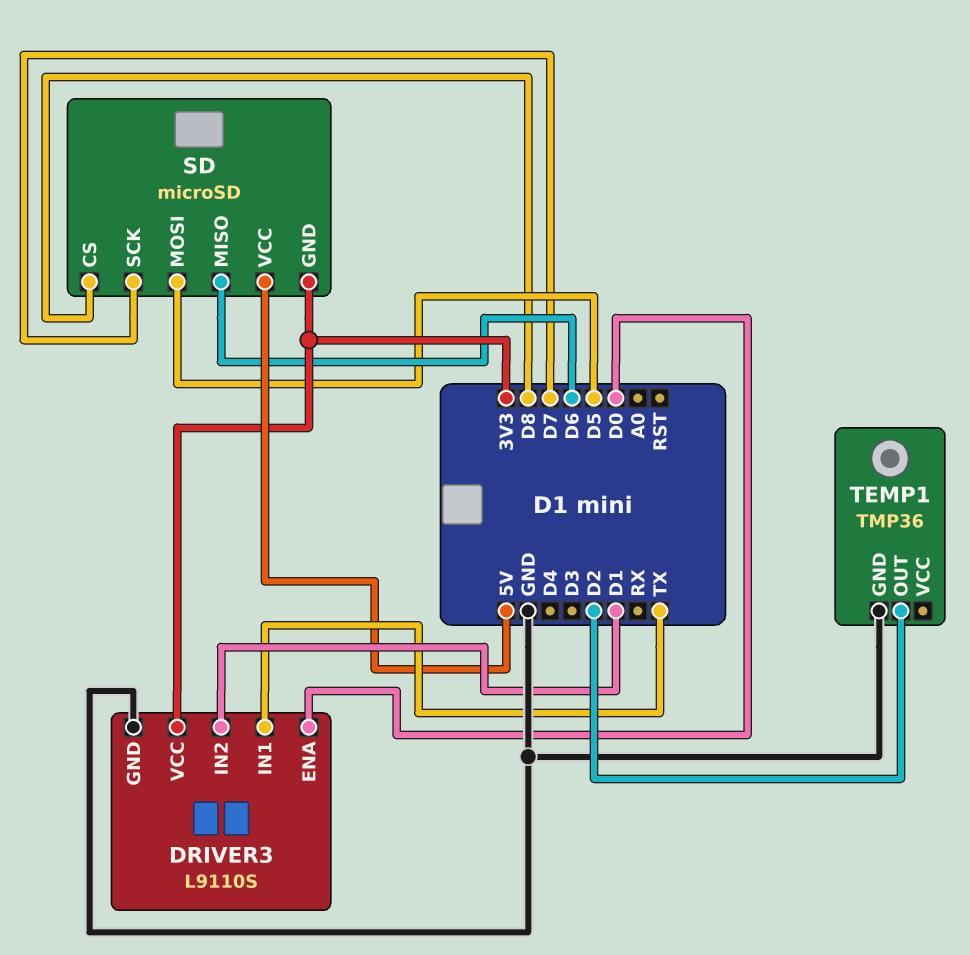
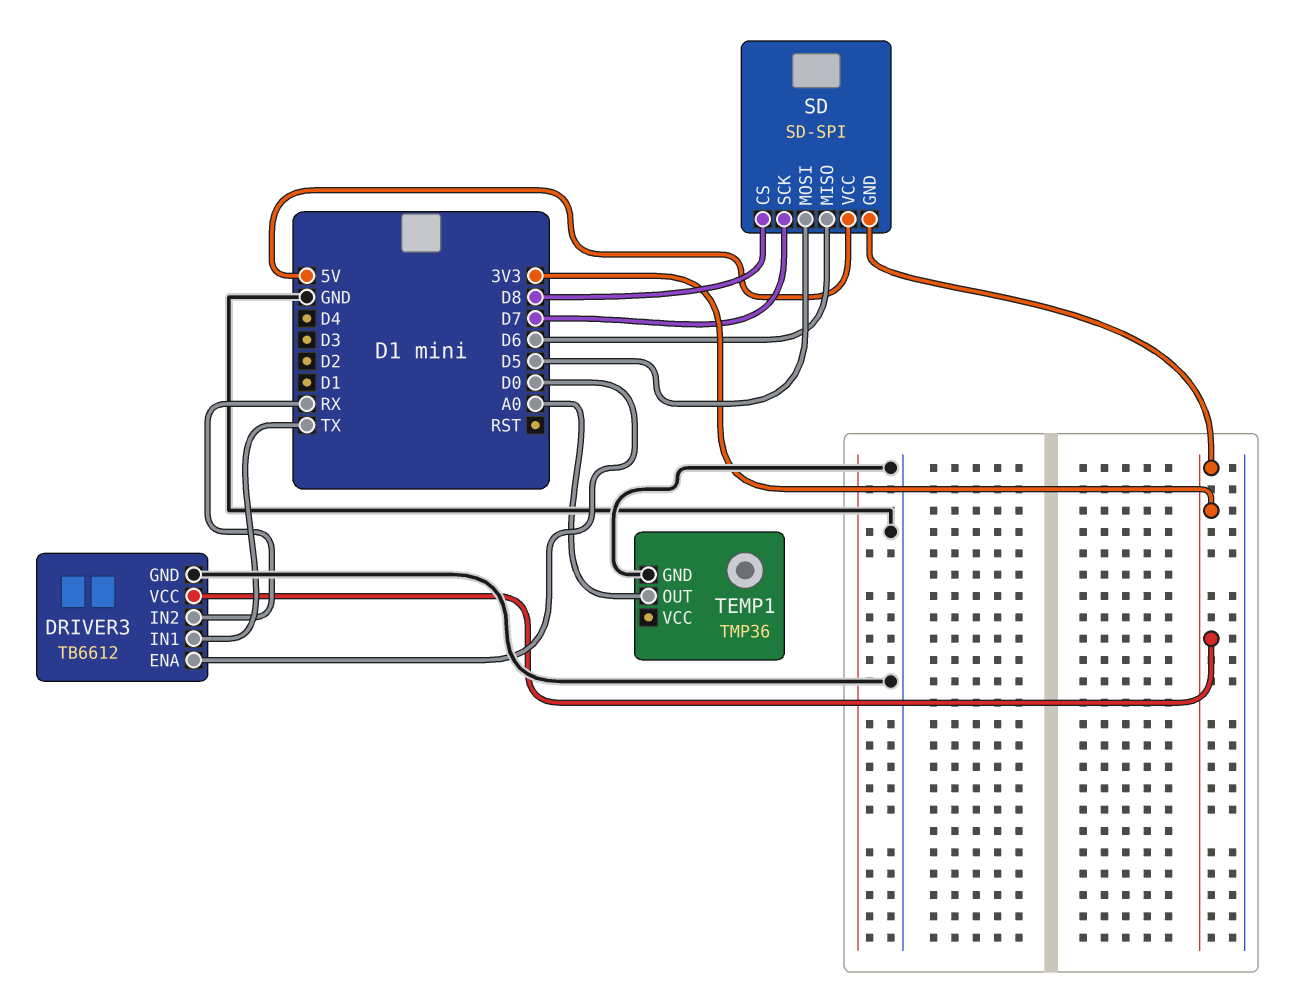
DRIVER3: L9110S -> TB6612
DRIVER3 pin IN2: D1 -> RX
SD: microSD -> SD-SPI
TEMP1 pin OUT: D2 -> A0

